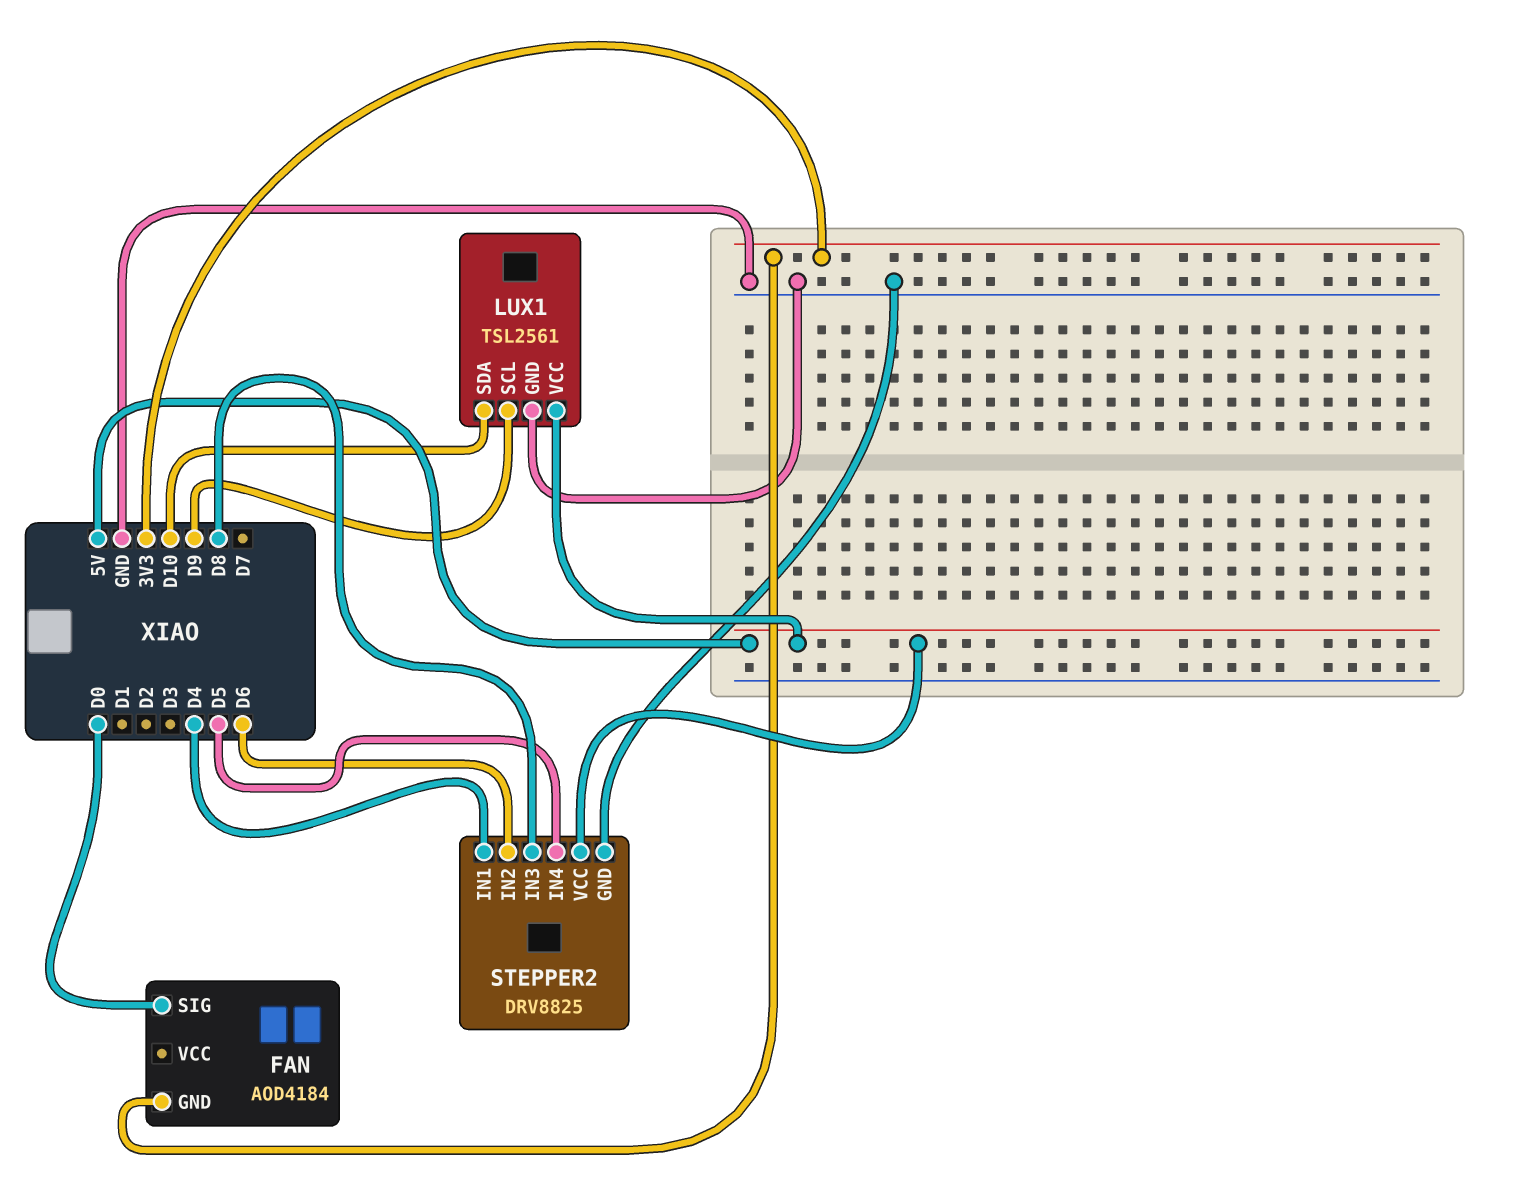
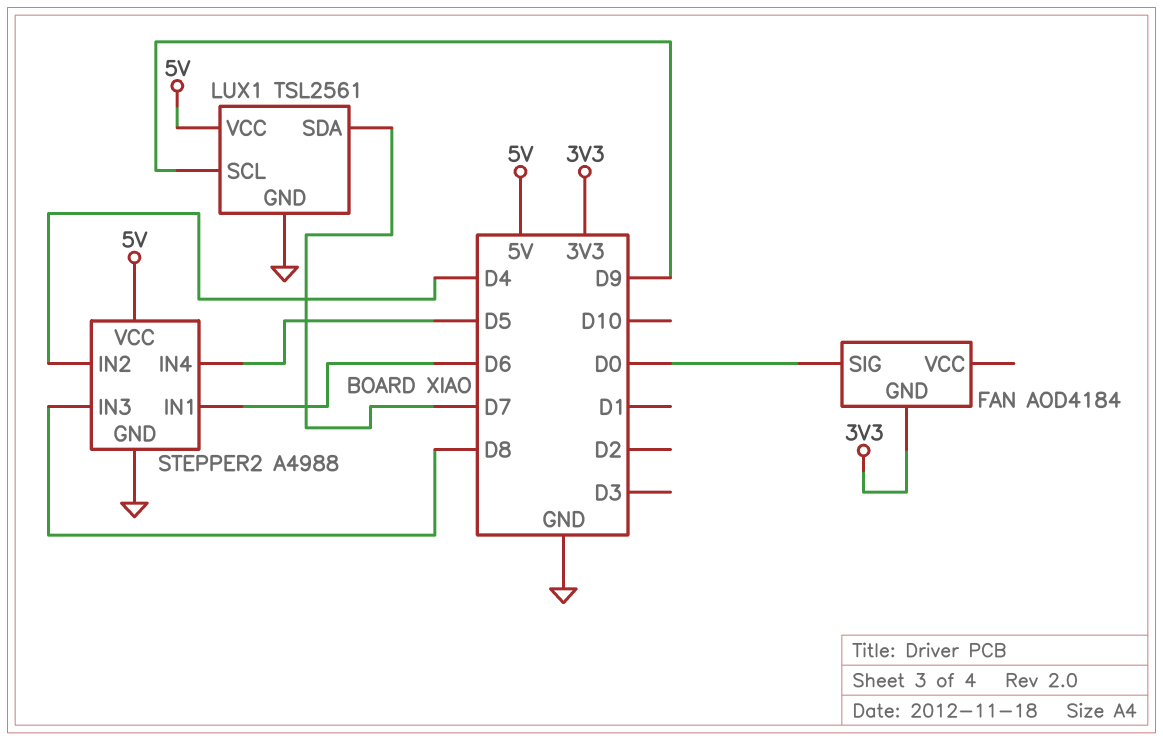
LUX1 pin SDA: D10 -> D7
STEPPER2: DRV8825 -> A4988
STEPPER2 pin IN1: D4 -> D6
STEPPER2 pin IN2: D6 -> D4

